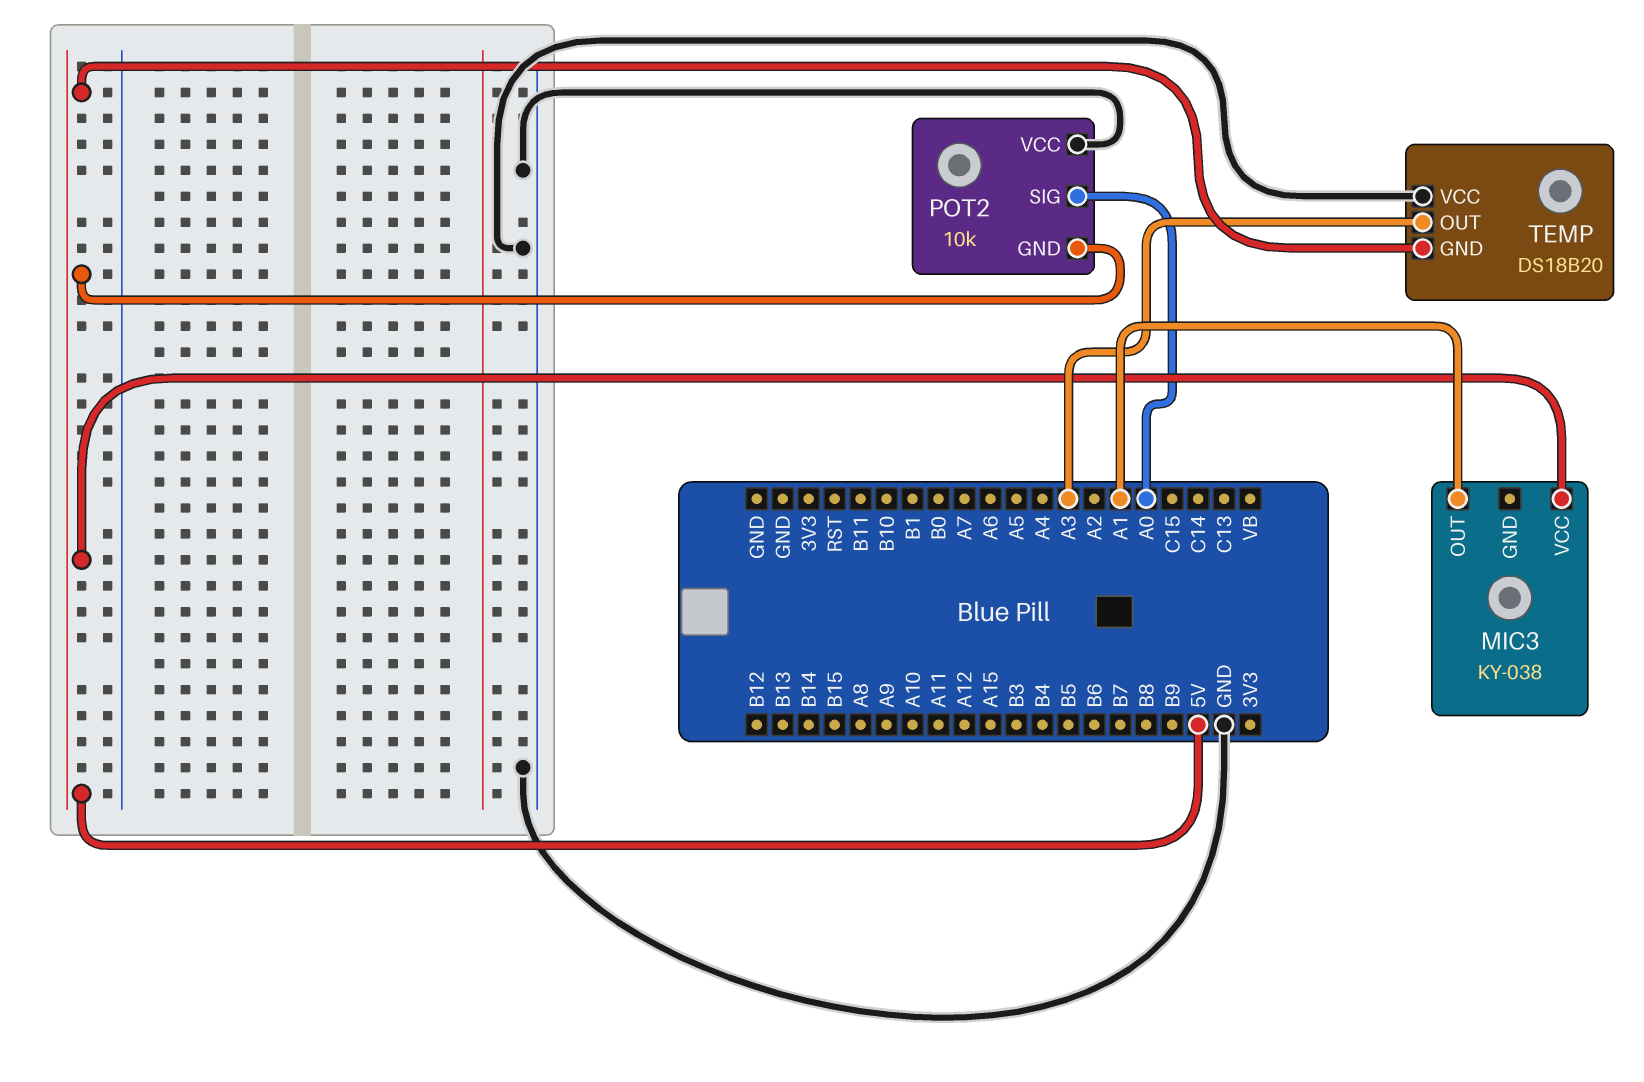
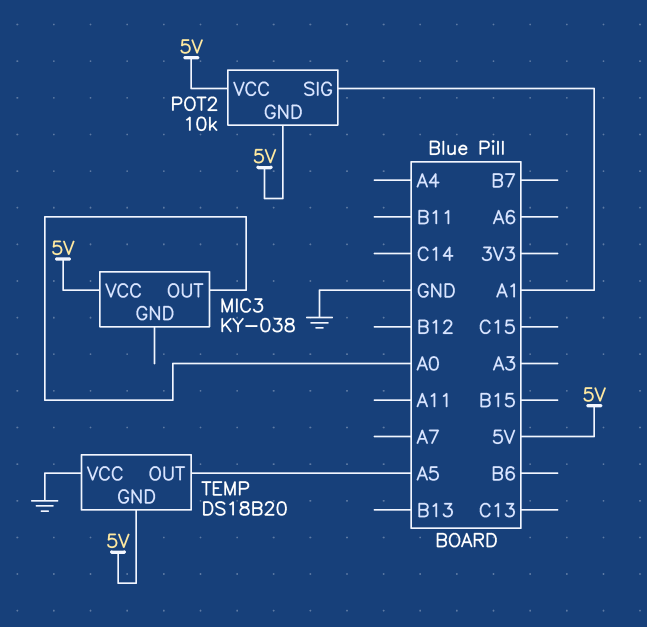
MIC3 pin OUT: A1 -> A0
POT2 pin SIG: A0 -> A1
POT2 pin VCC: GND -> 5V
TEMP pin OUT: A3 -> A5

